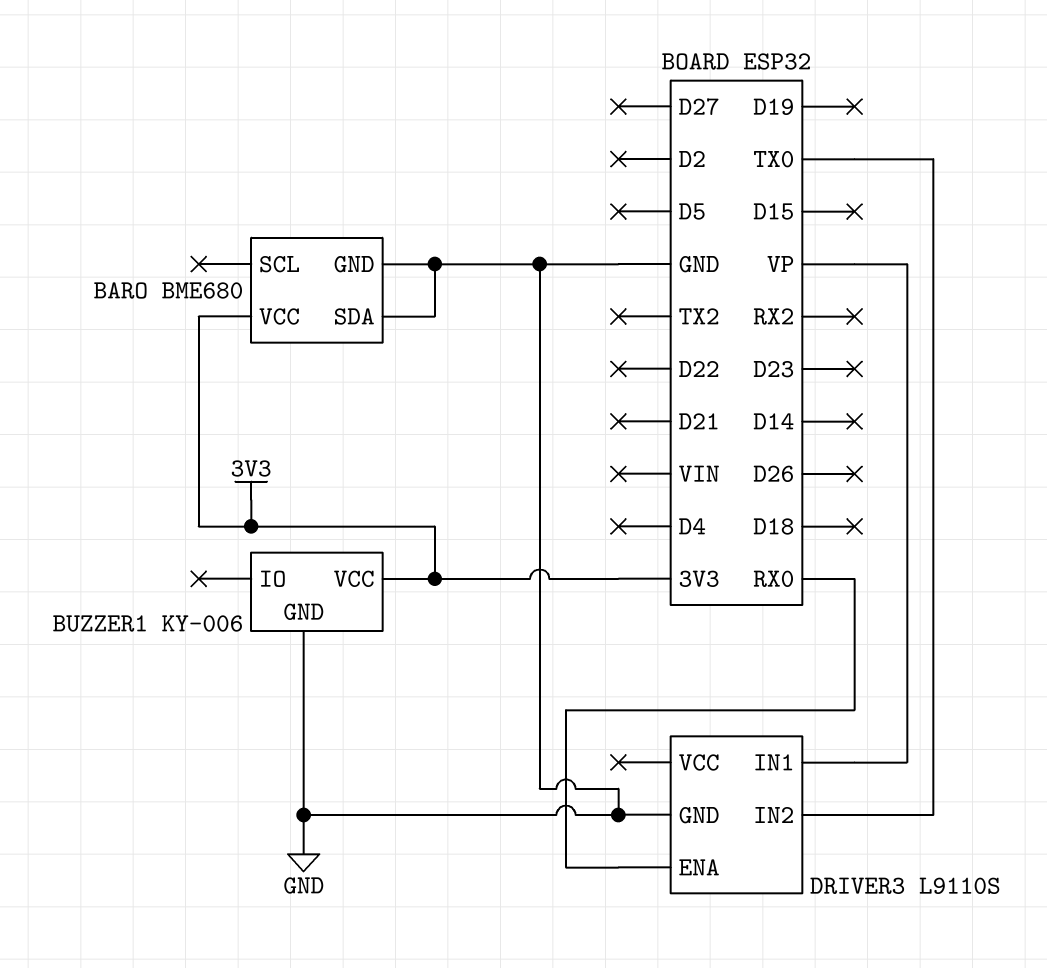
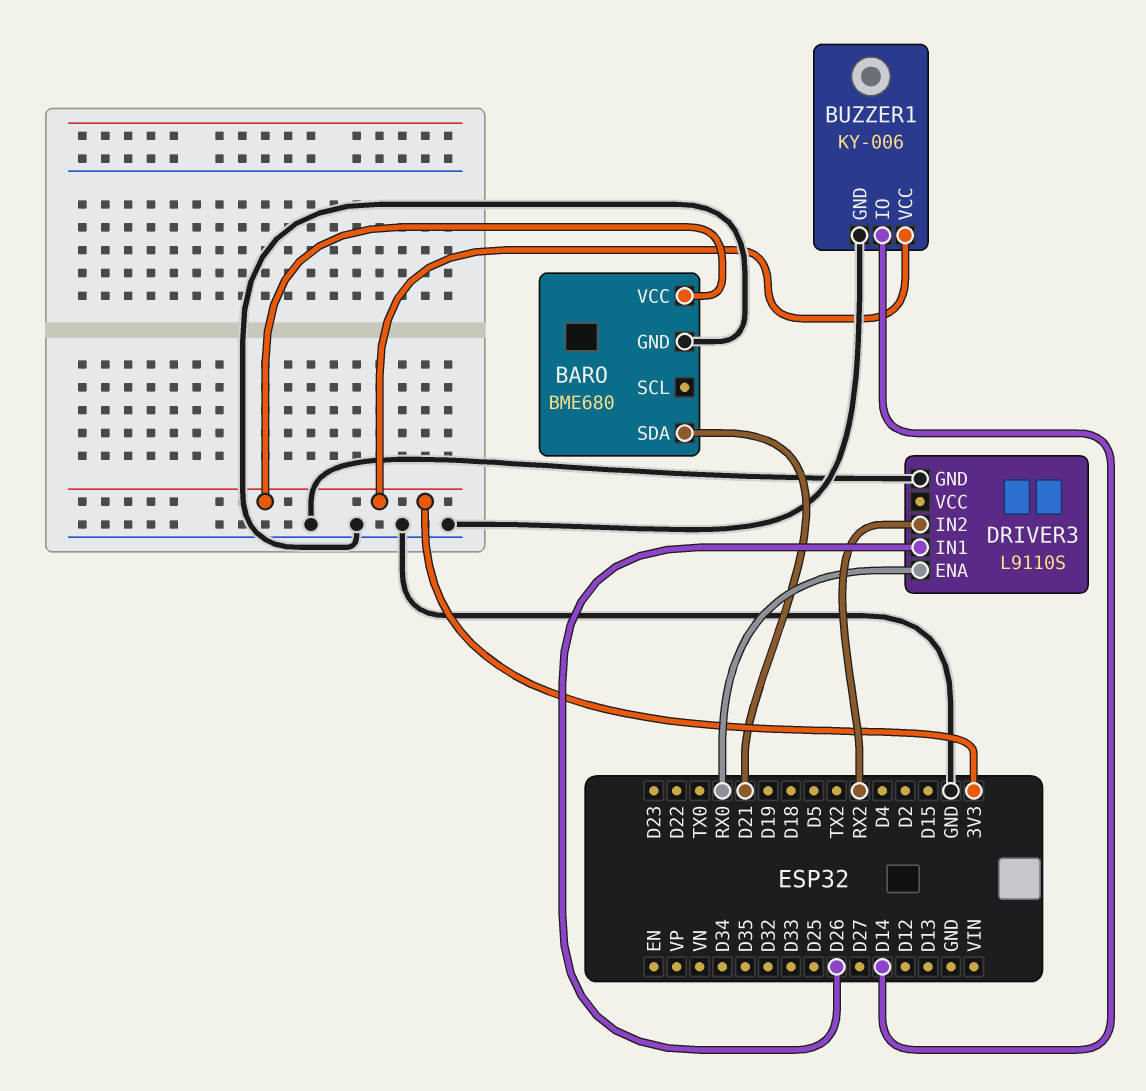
BARO pin SDA: GND -> D21
BUZZER1 pin IO: none -> D14
DRIVER3 pin IN1: VP -> D26
DRIVER3 pin IN2: TX0 -> RX2

